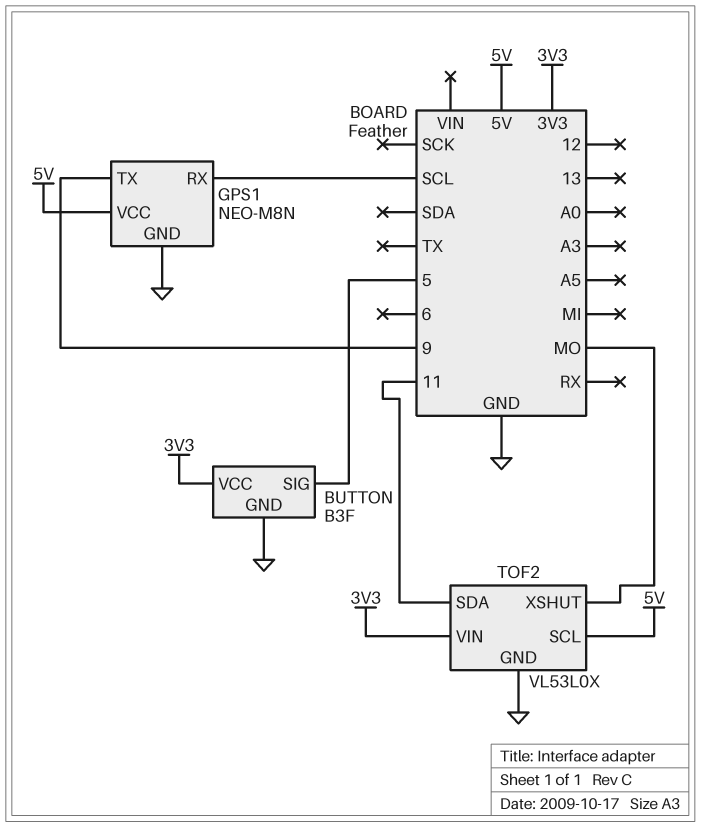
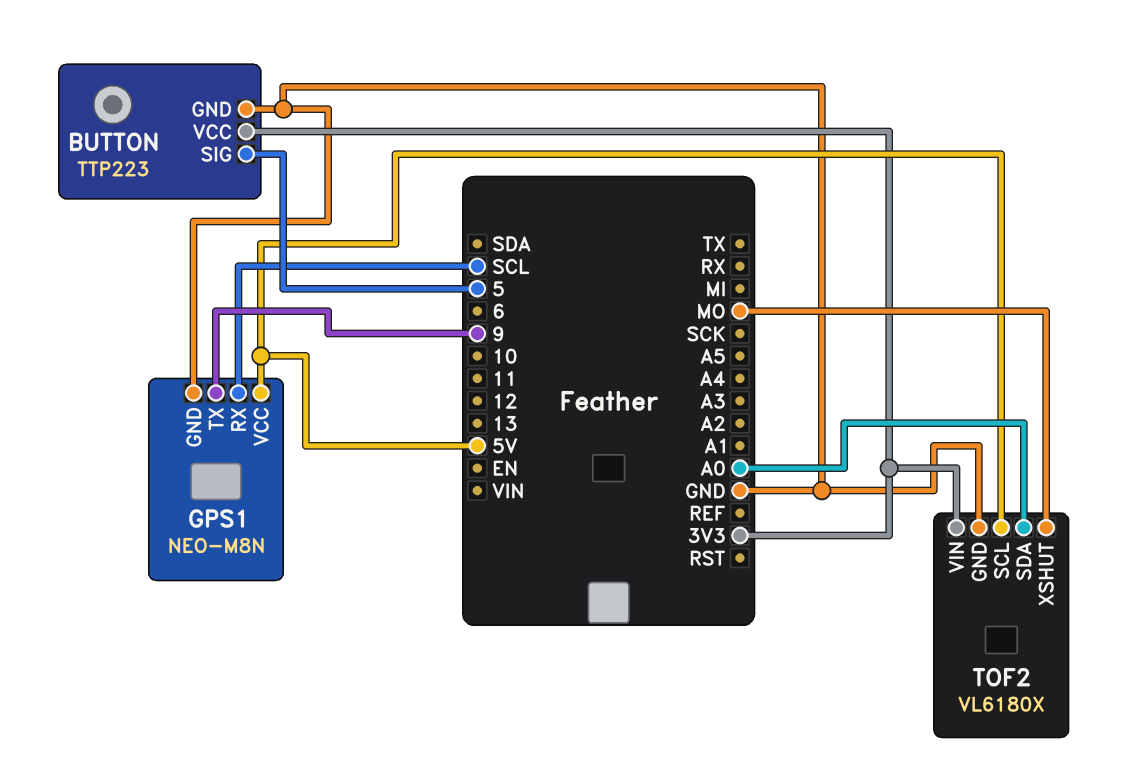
BUTTON: B3F -> TTP223
TOF2: VL53L0X -> VL6180X
TOF2 pin SDA: 11 -> A0

